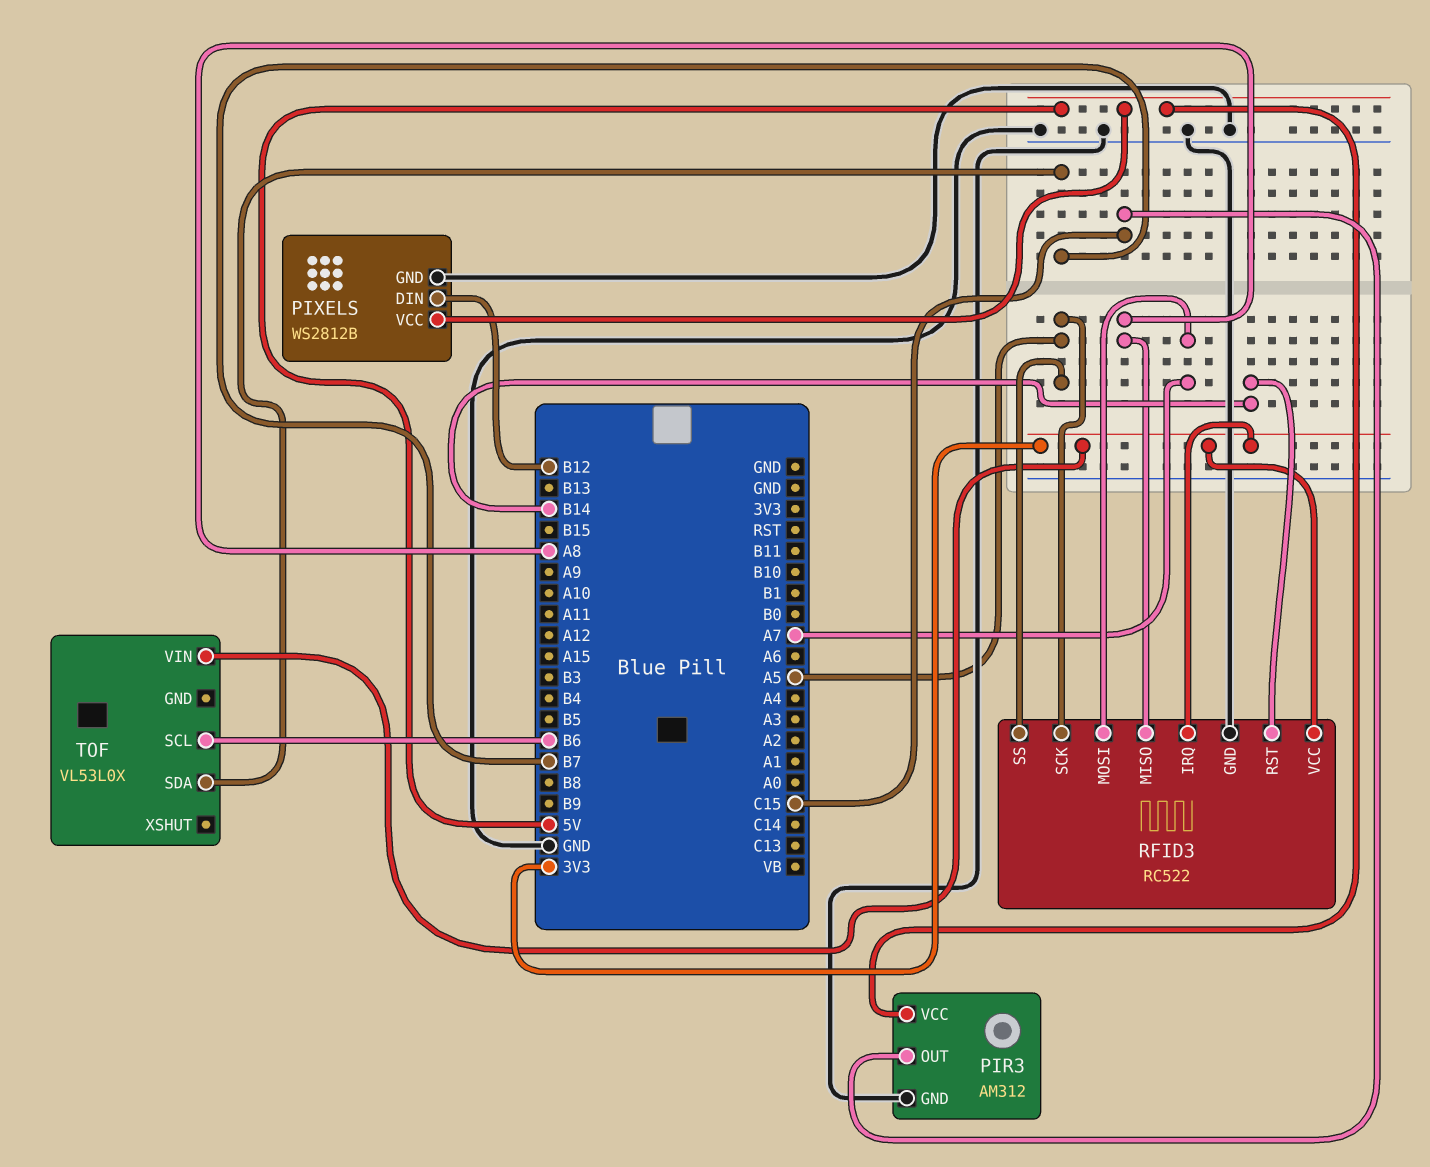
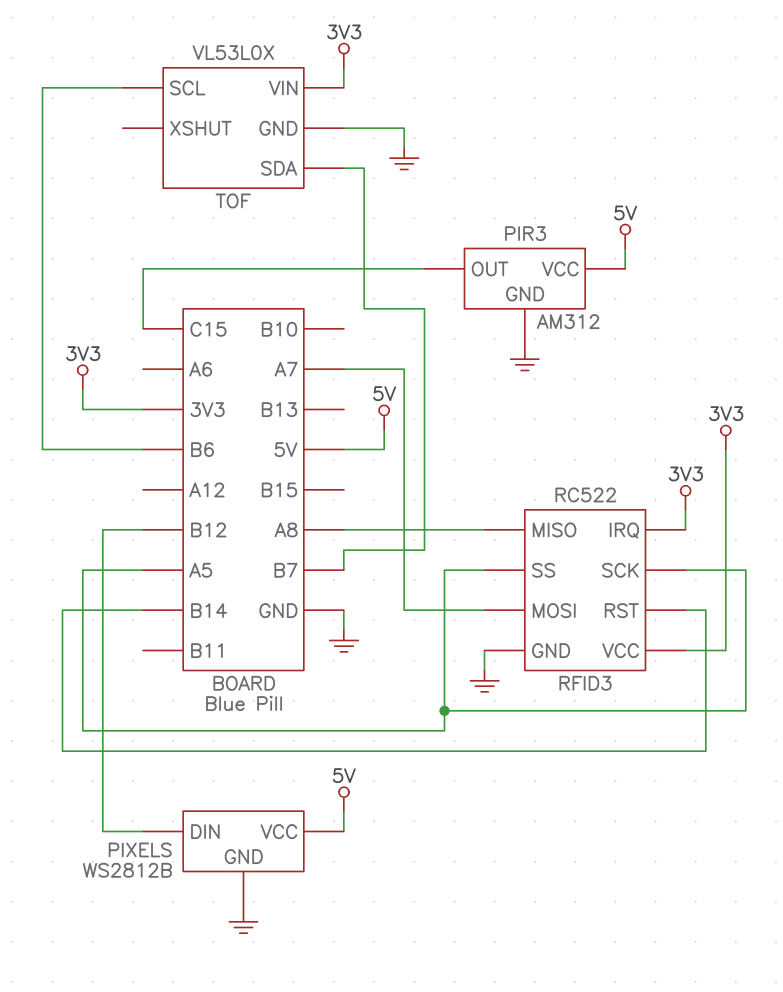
TOF pin GND: none -> GND

